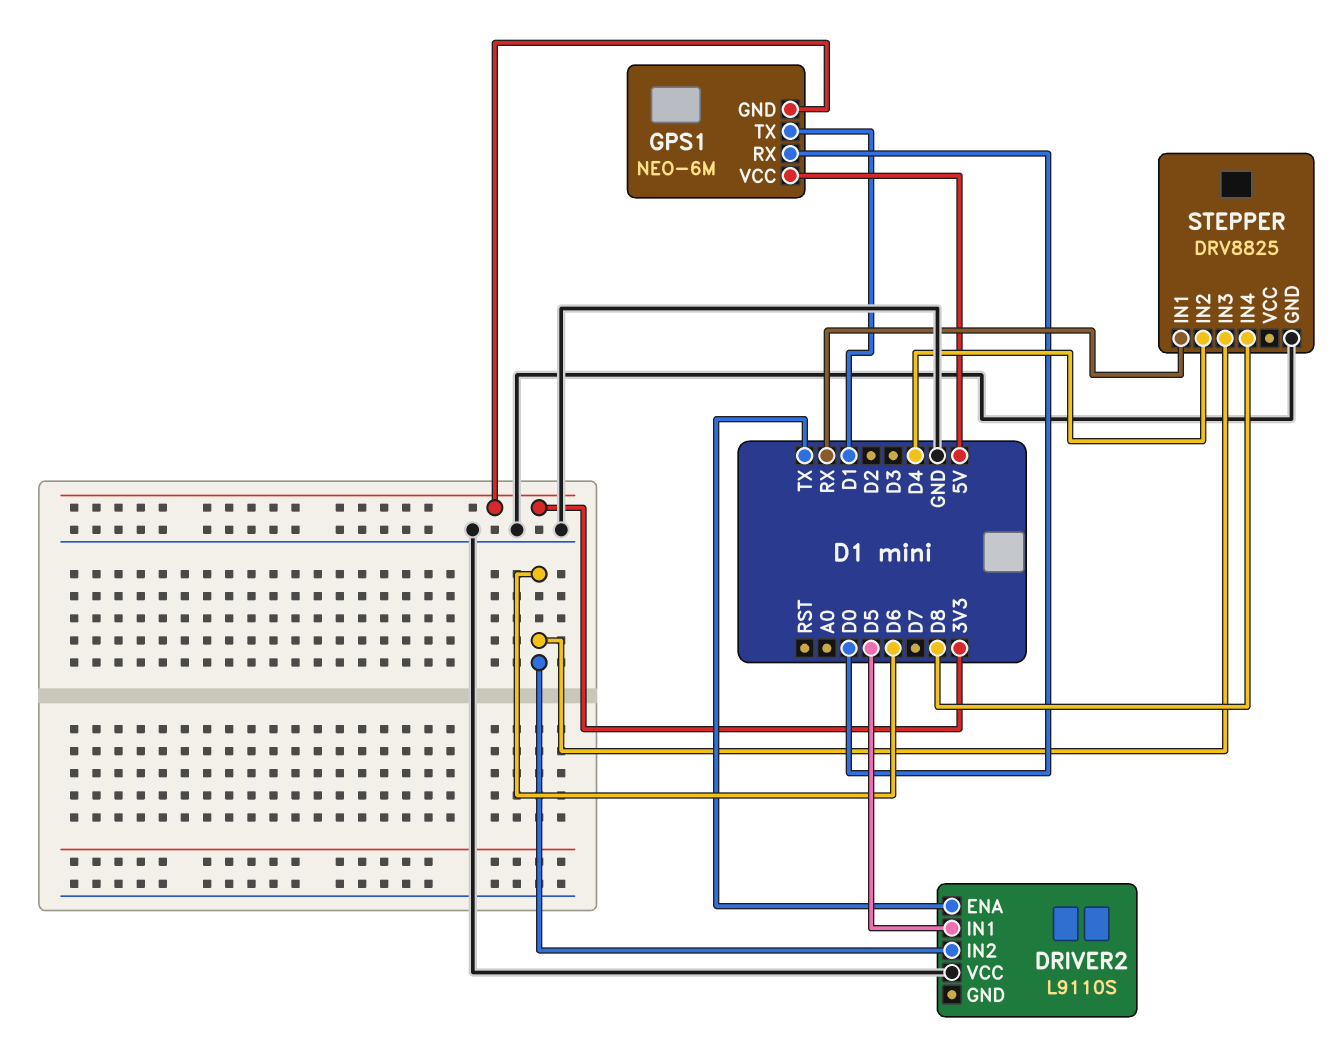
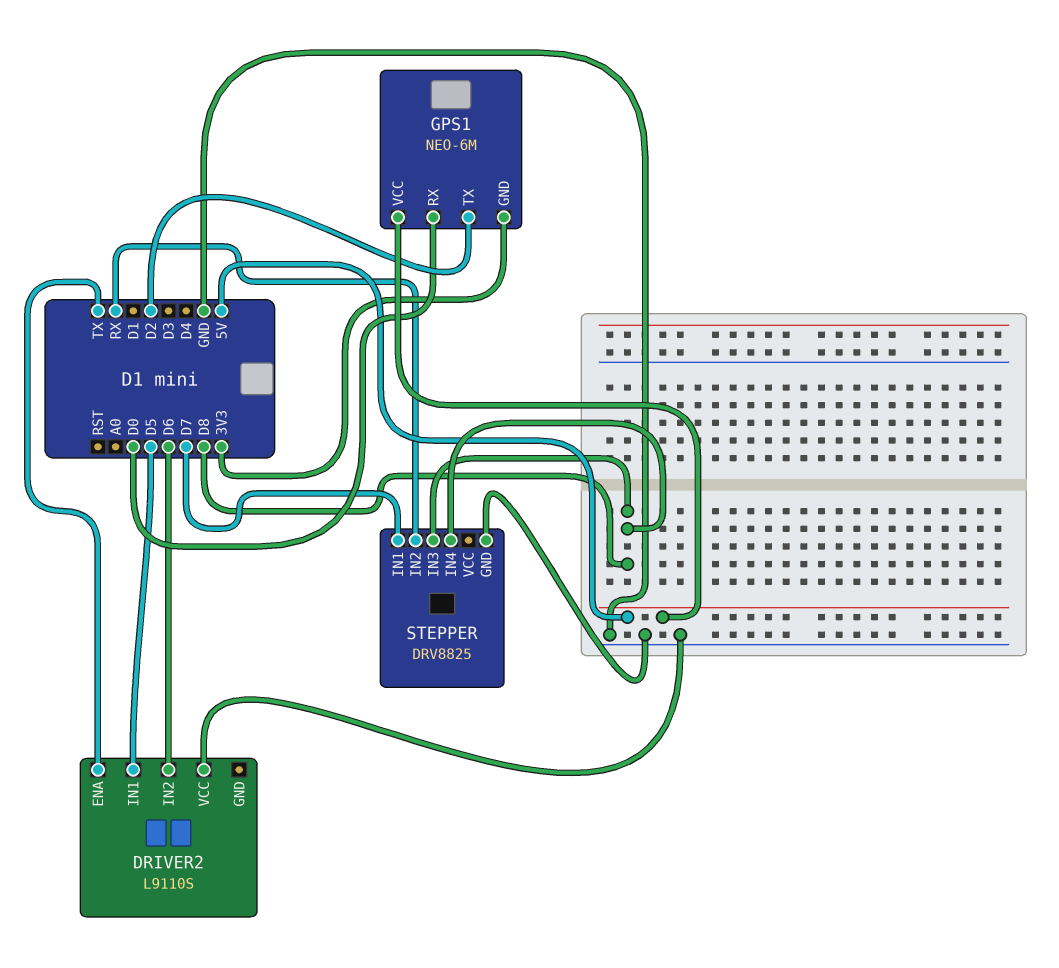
GPS1 pin TX: D1 -> D2
STEPPER pin IN1: RX -> D7
STEPPER pin IN2: D4 -> RX
STEPPER pin IN3: D6 -> D8

